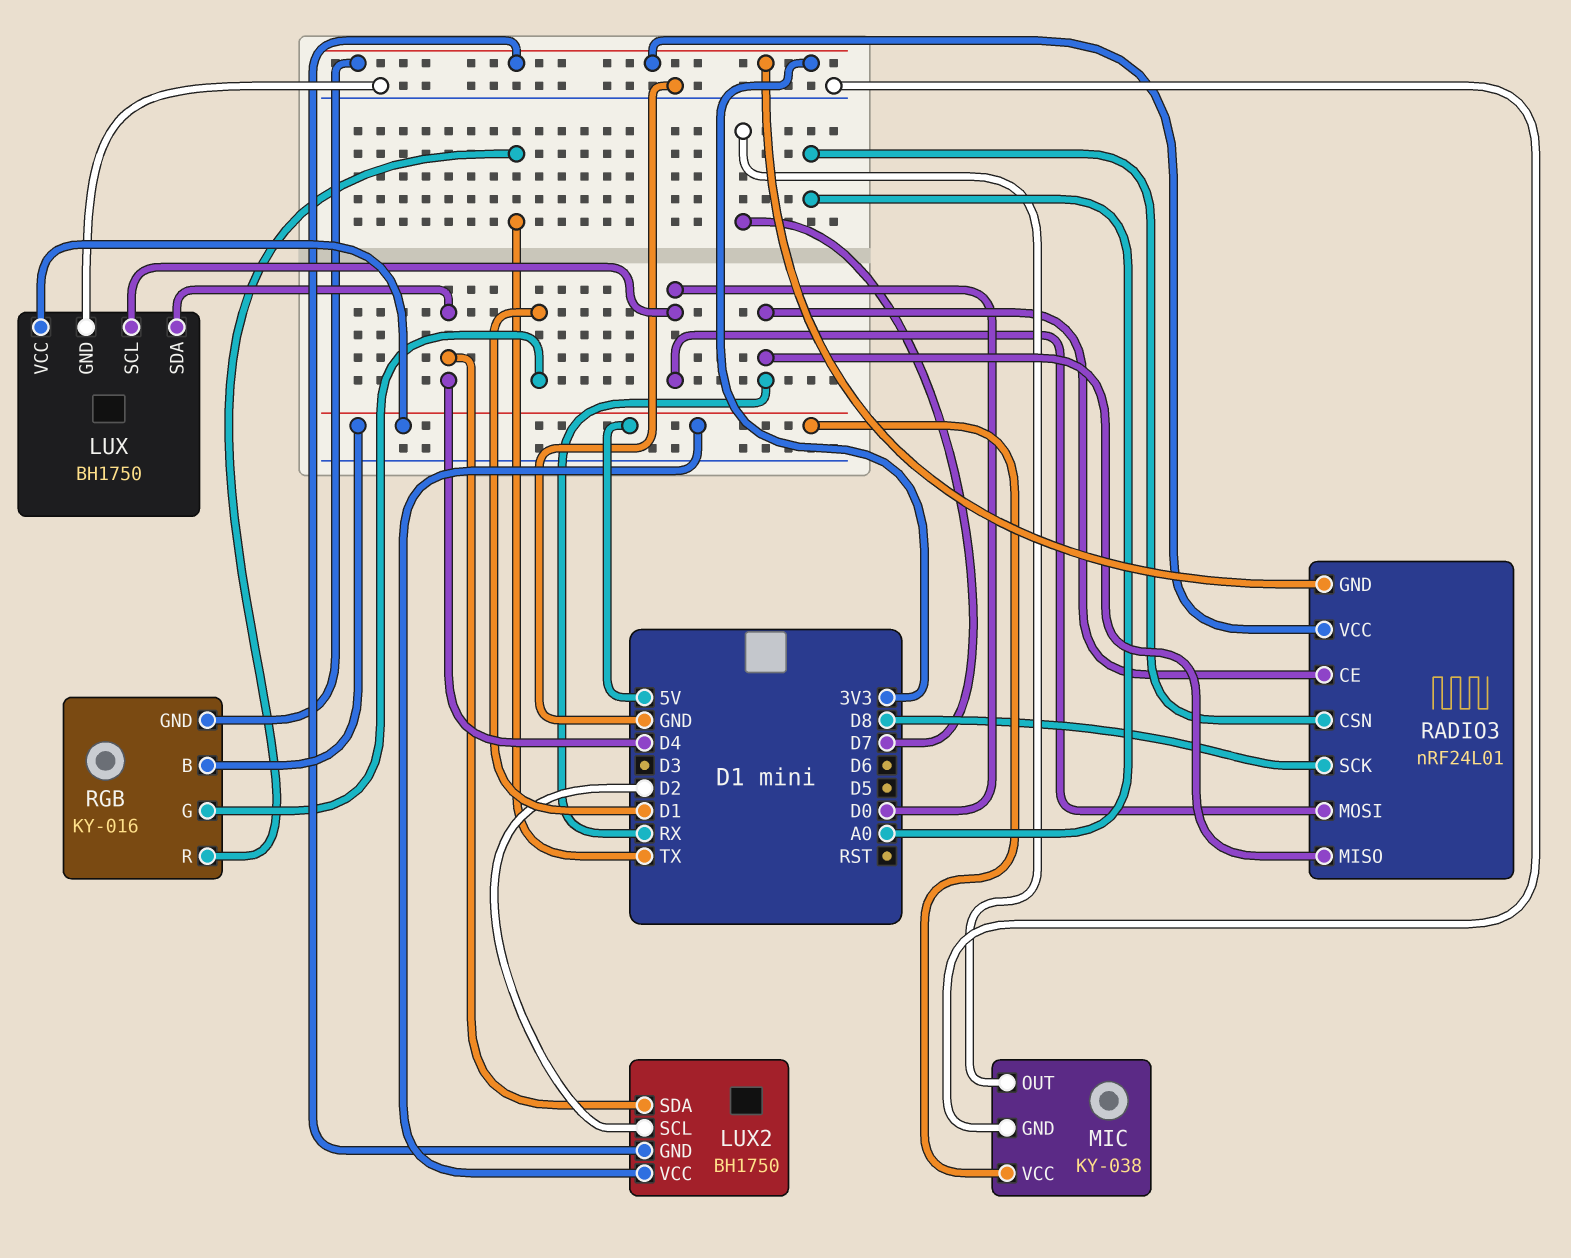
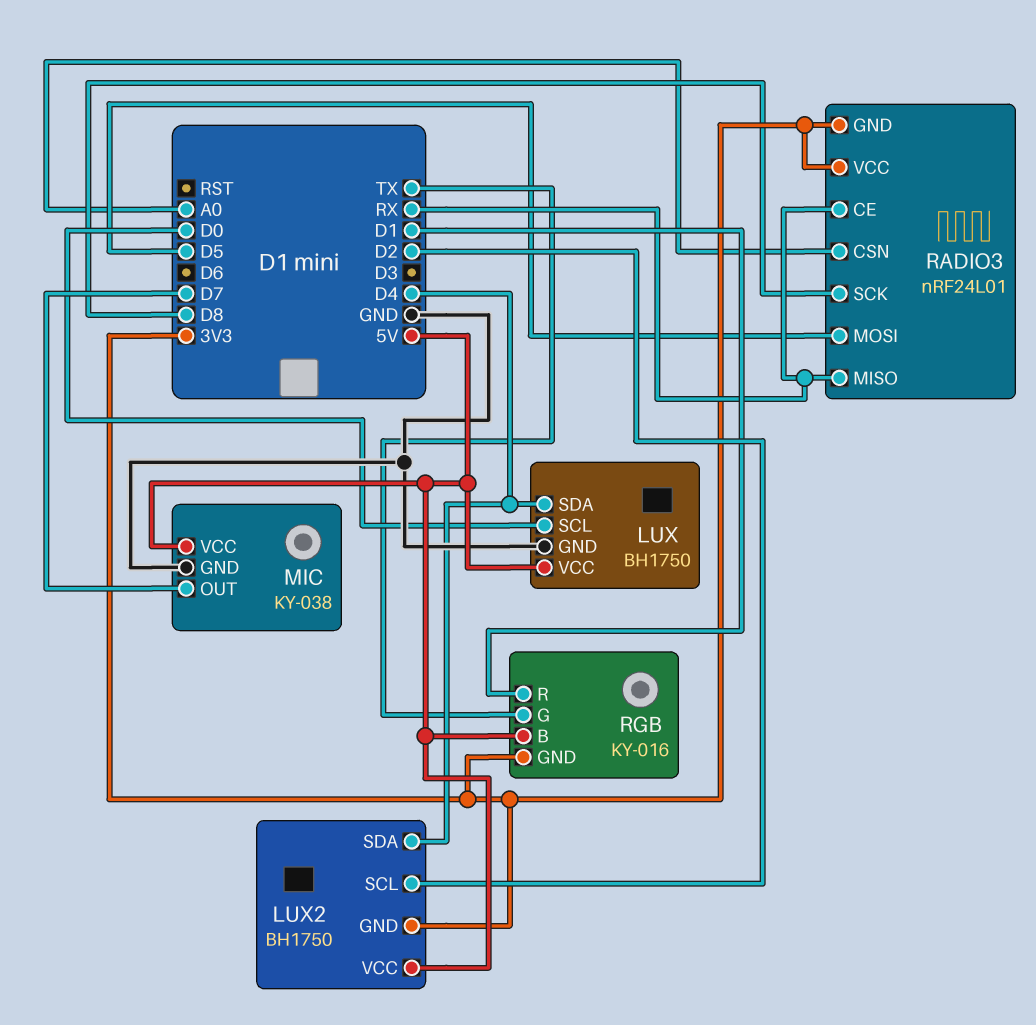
RADIO3 pin MOSI: D0 -> D5
RGB pin G: D1 -> TX
RGB pin R: TX -> D1

